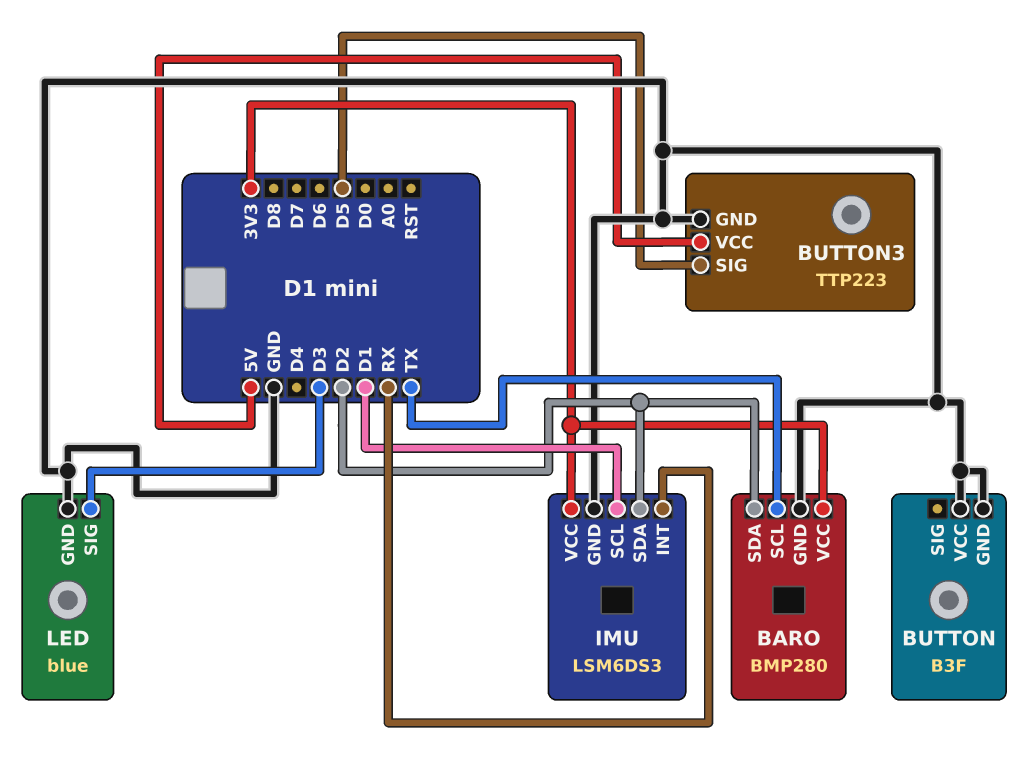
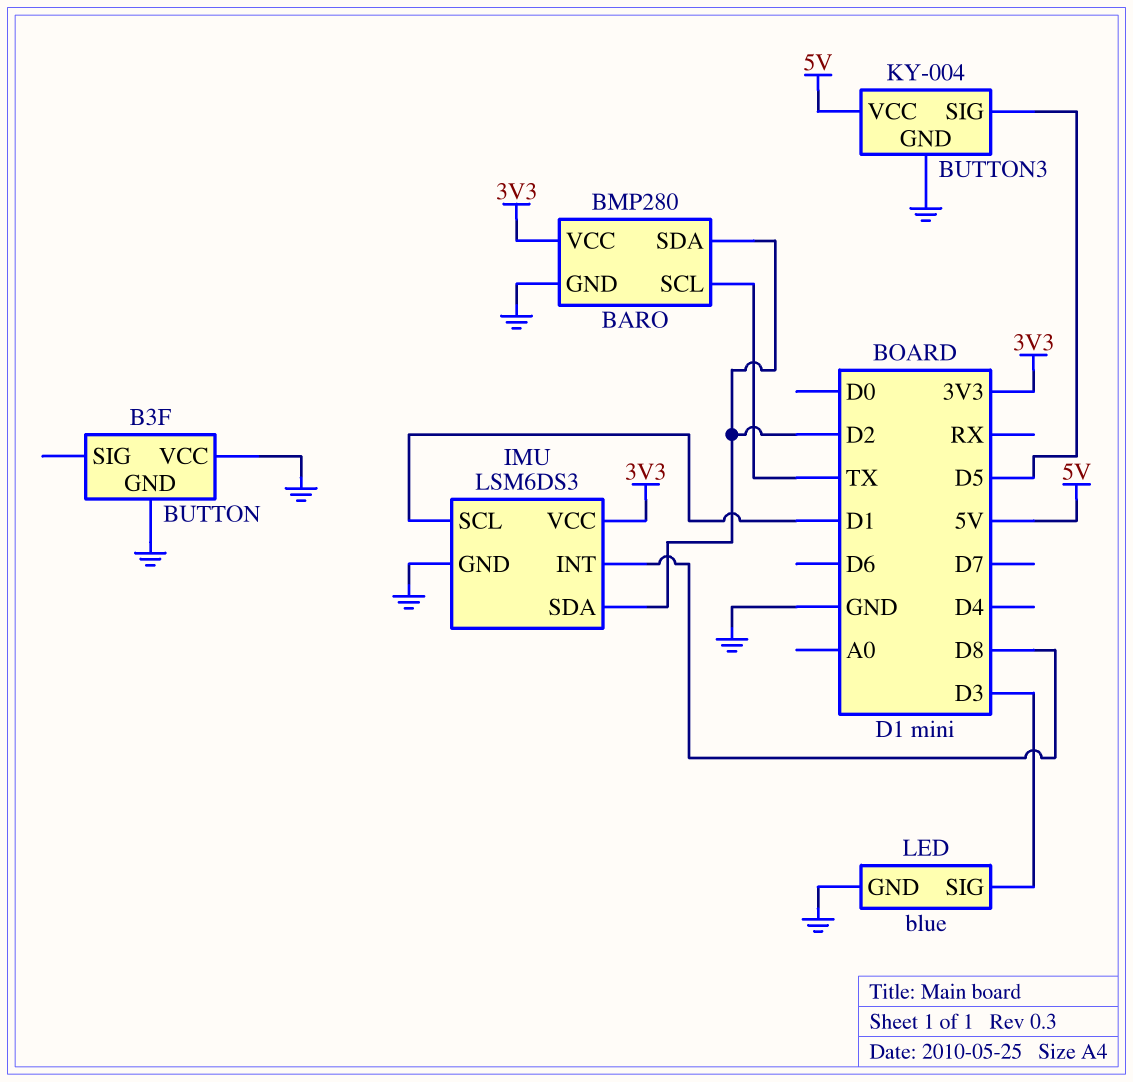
BUTTON3: TTP223 -> KY-004
IMU pin INT: RX -> D8

